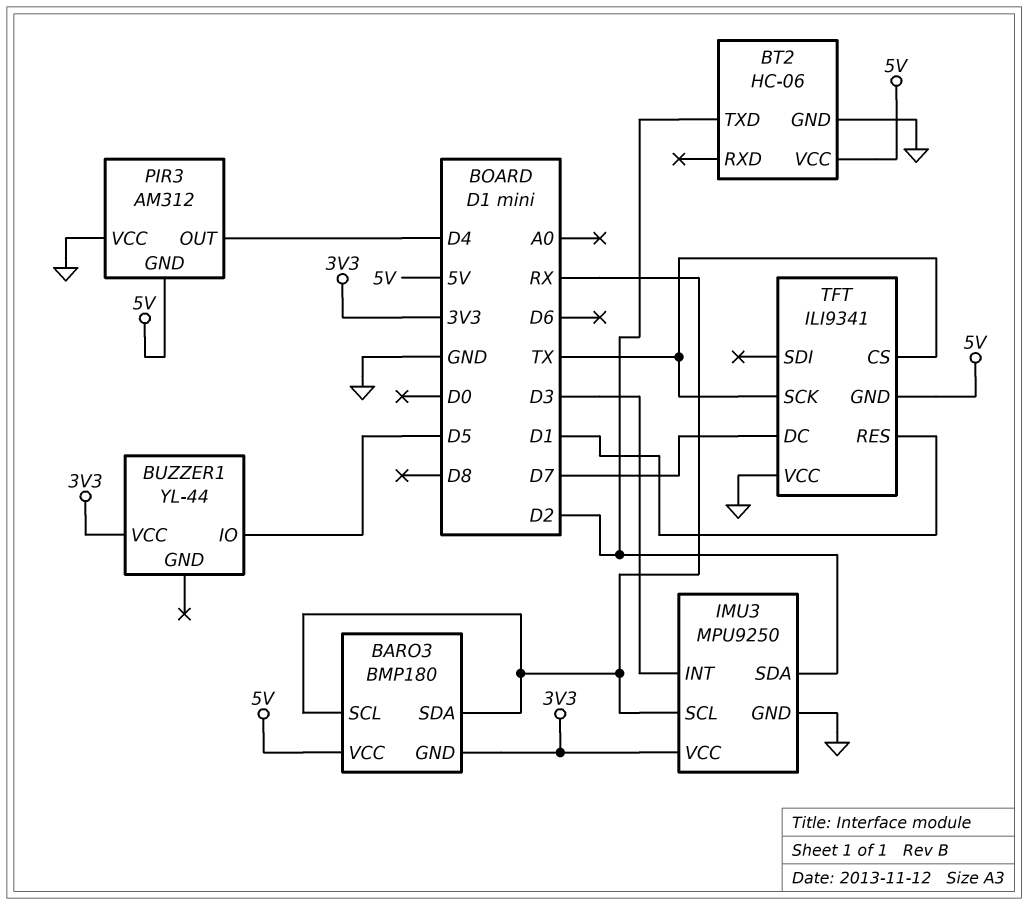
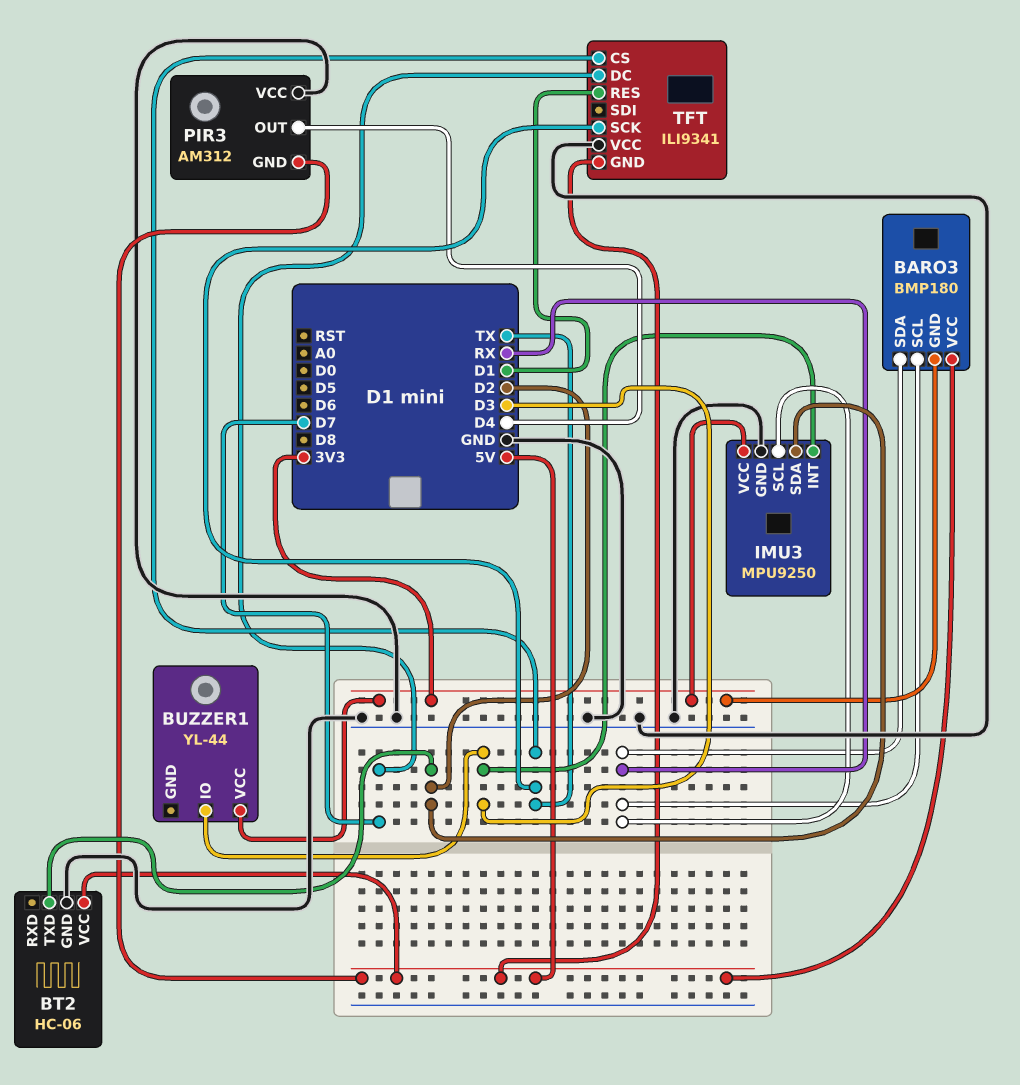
BUZZER1 pin IO: D5 -> D3

